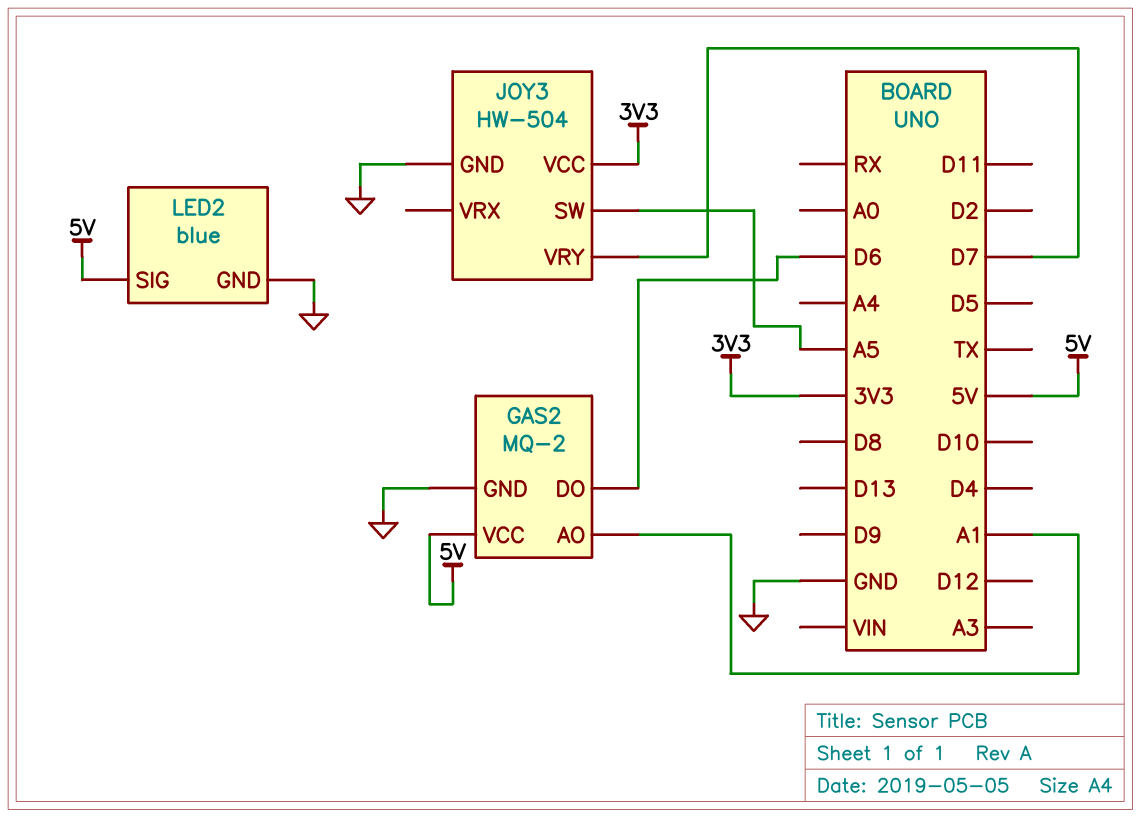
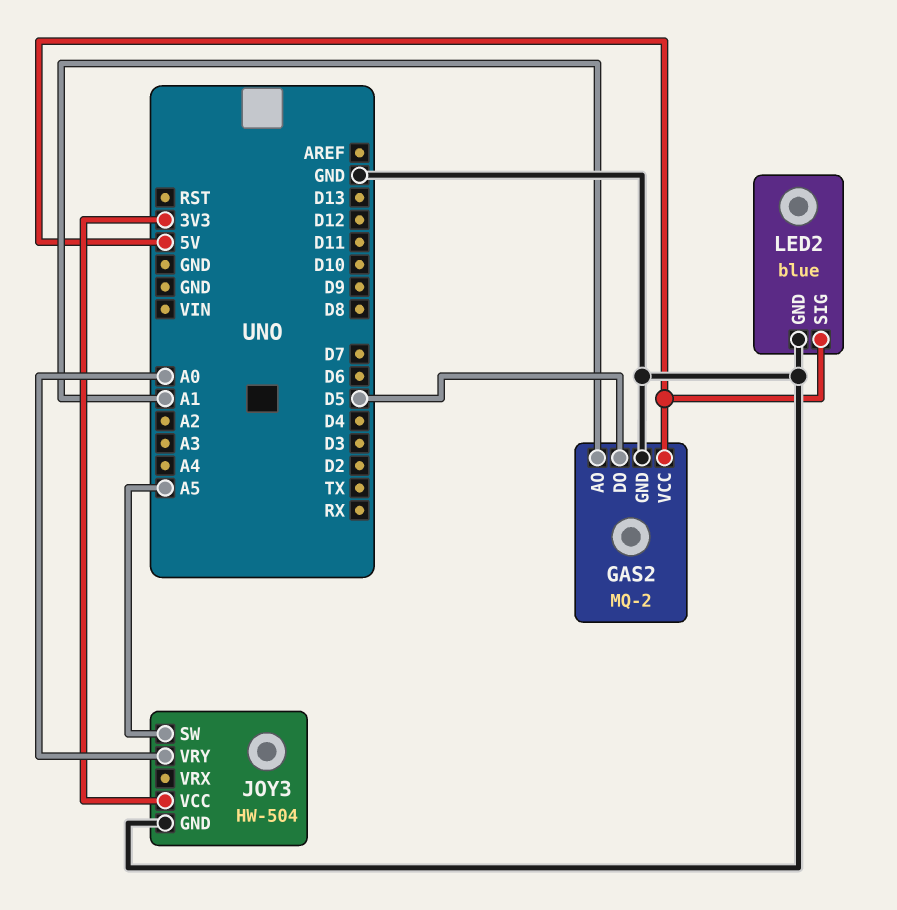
GAS2 pin DO: D6 -> D5
JOY3 pin VRY: D7 -> A0

